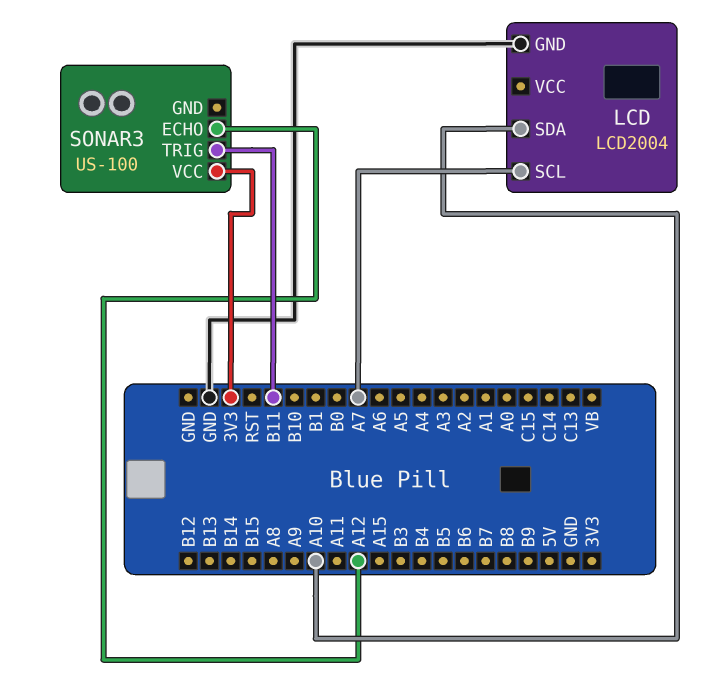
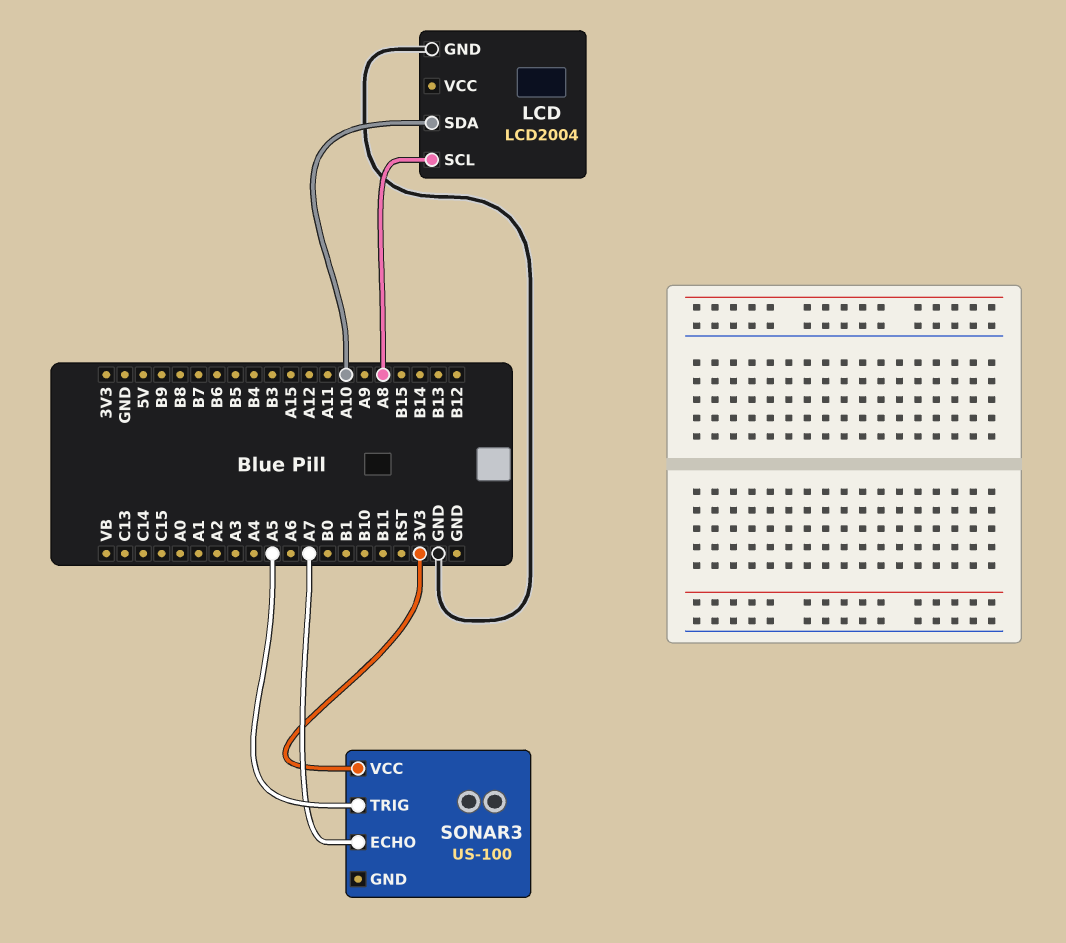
LCD pin SCL: A7 -> A8
SONAR3 pin ECHO: A12 -> A7
SONAR3 pin TRIG: B11 -> A5

